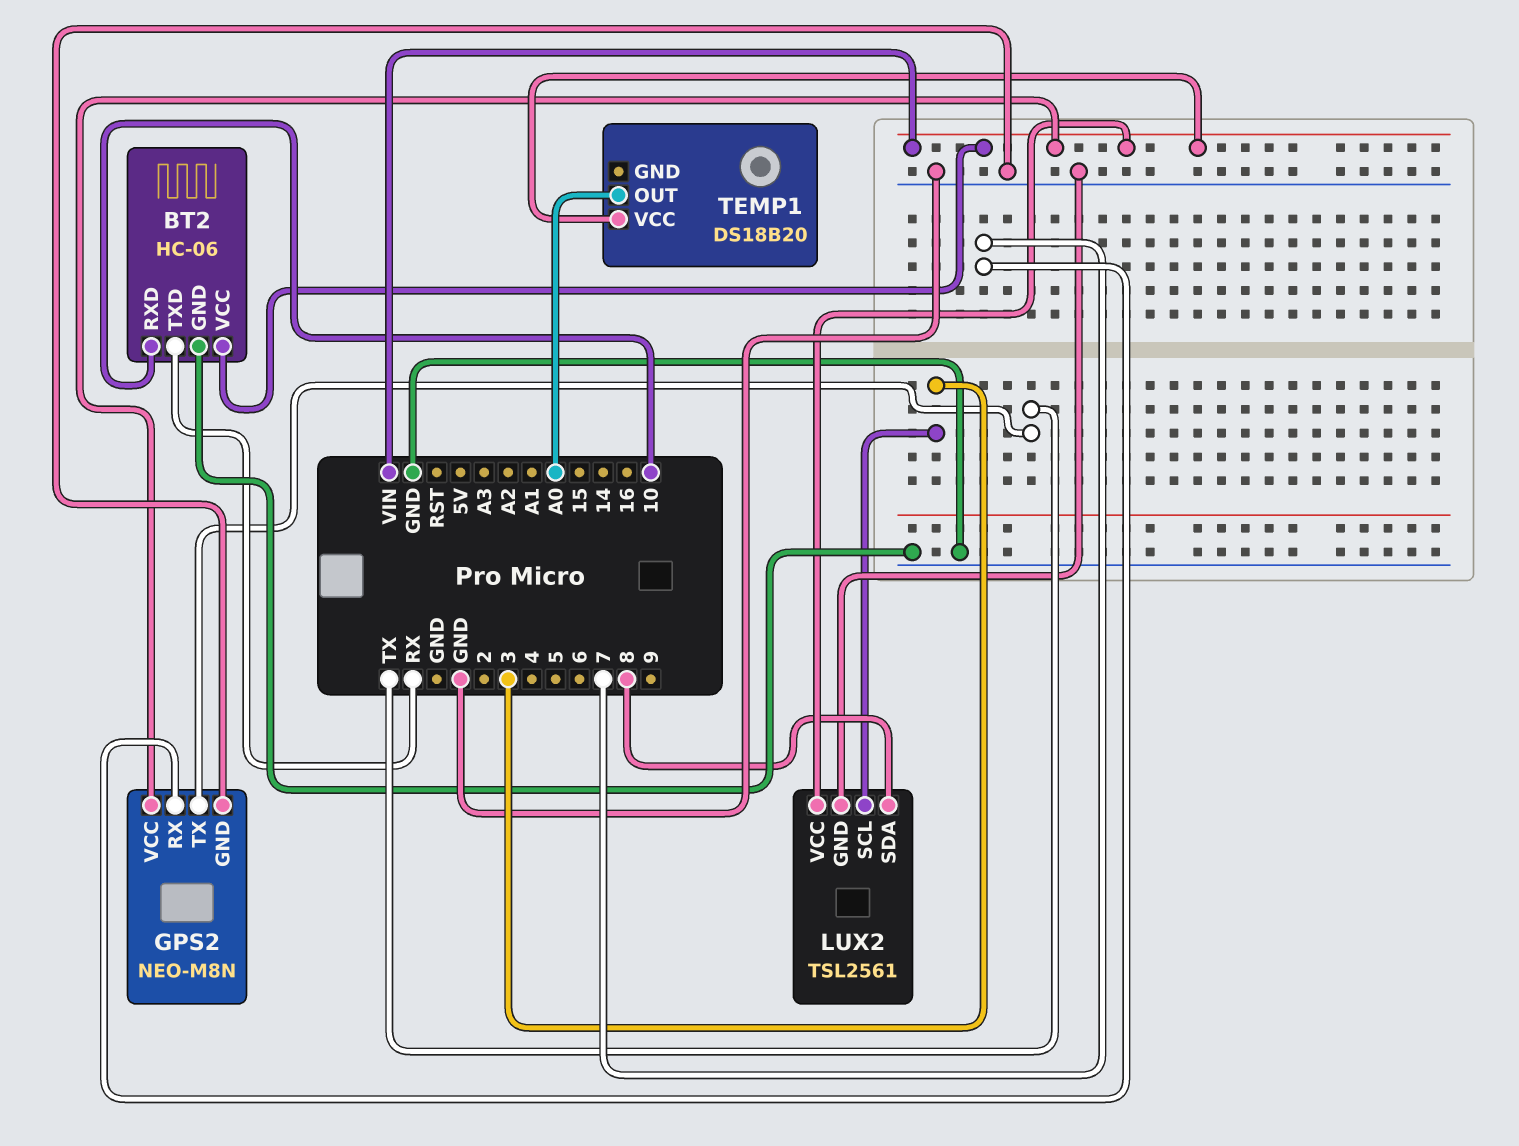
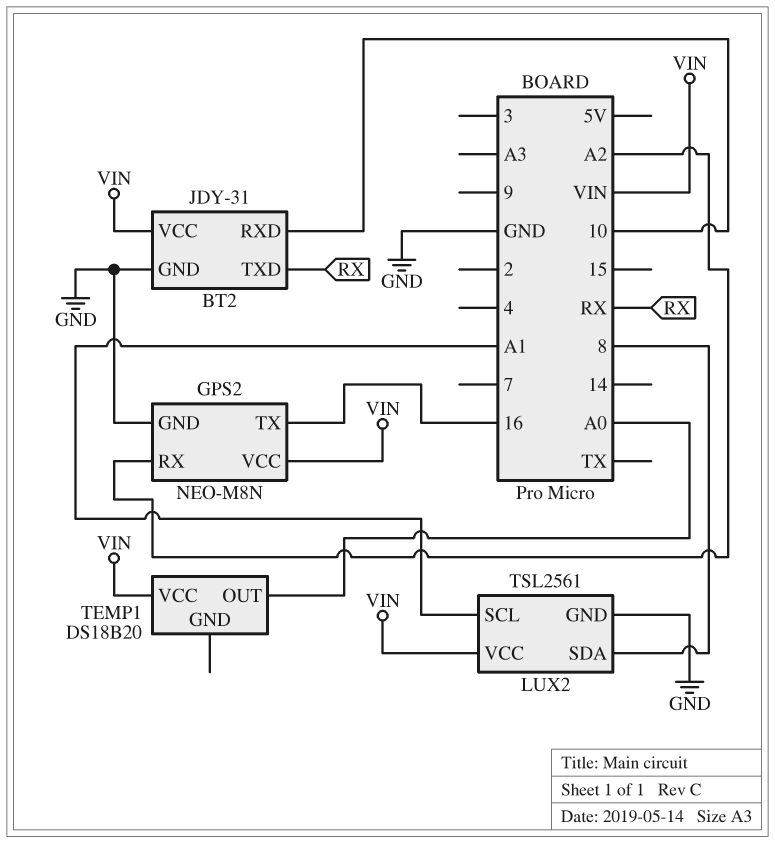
BT2: HC-06 -> JDY-31
GPS2 pin RX: 7 -> A2
GPS2 pin TX: TX -> 16
LUX2 pin SCL: 3 -> A1

